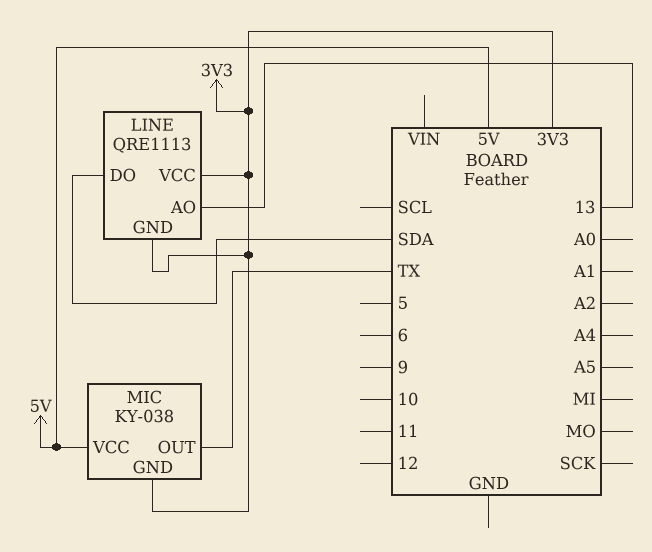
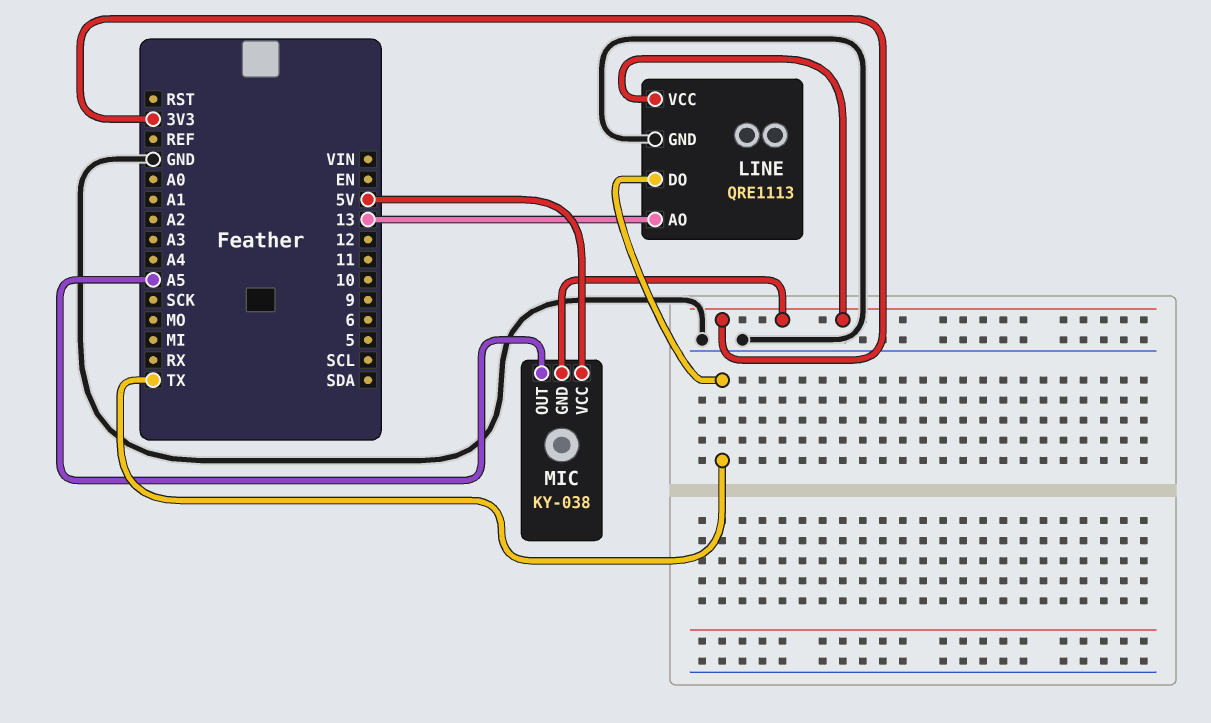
LINE pin DO: SDA -> TX
LINE pin GND: 3V3 -> GND
MIC pin OUT: TX -> A5

